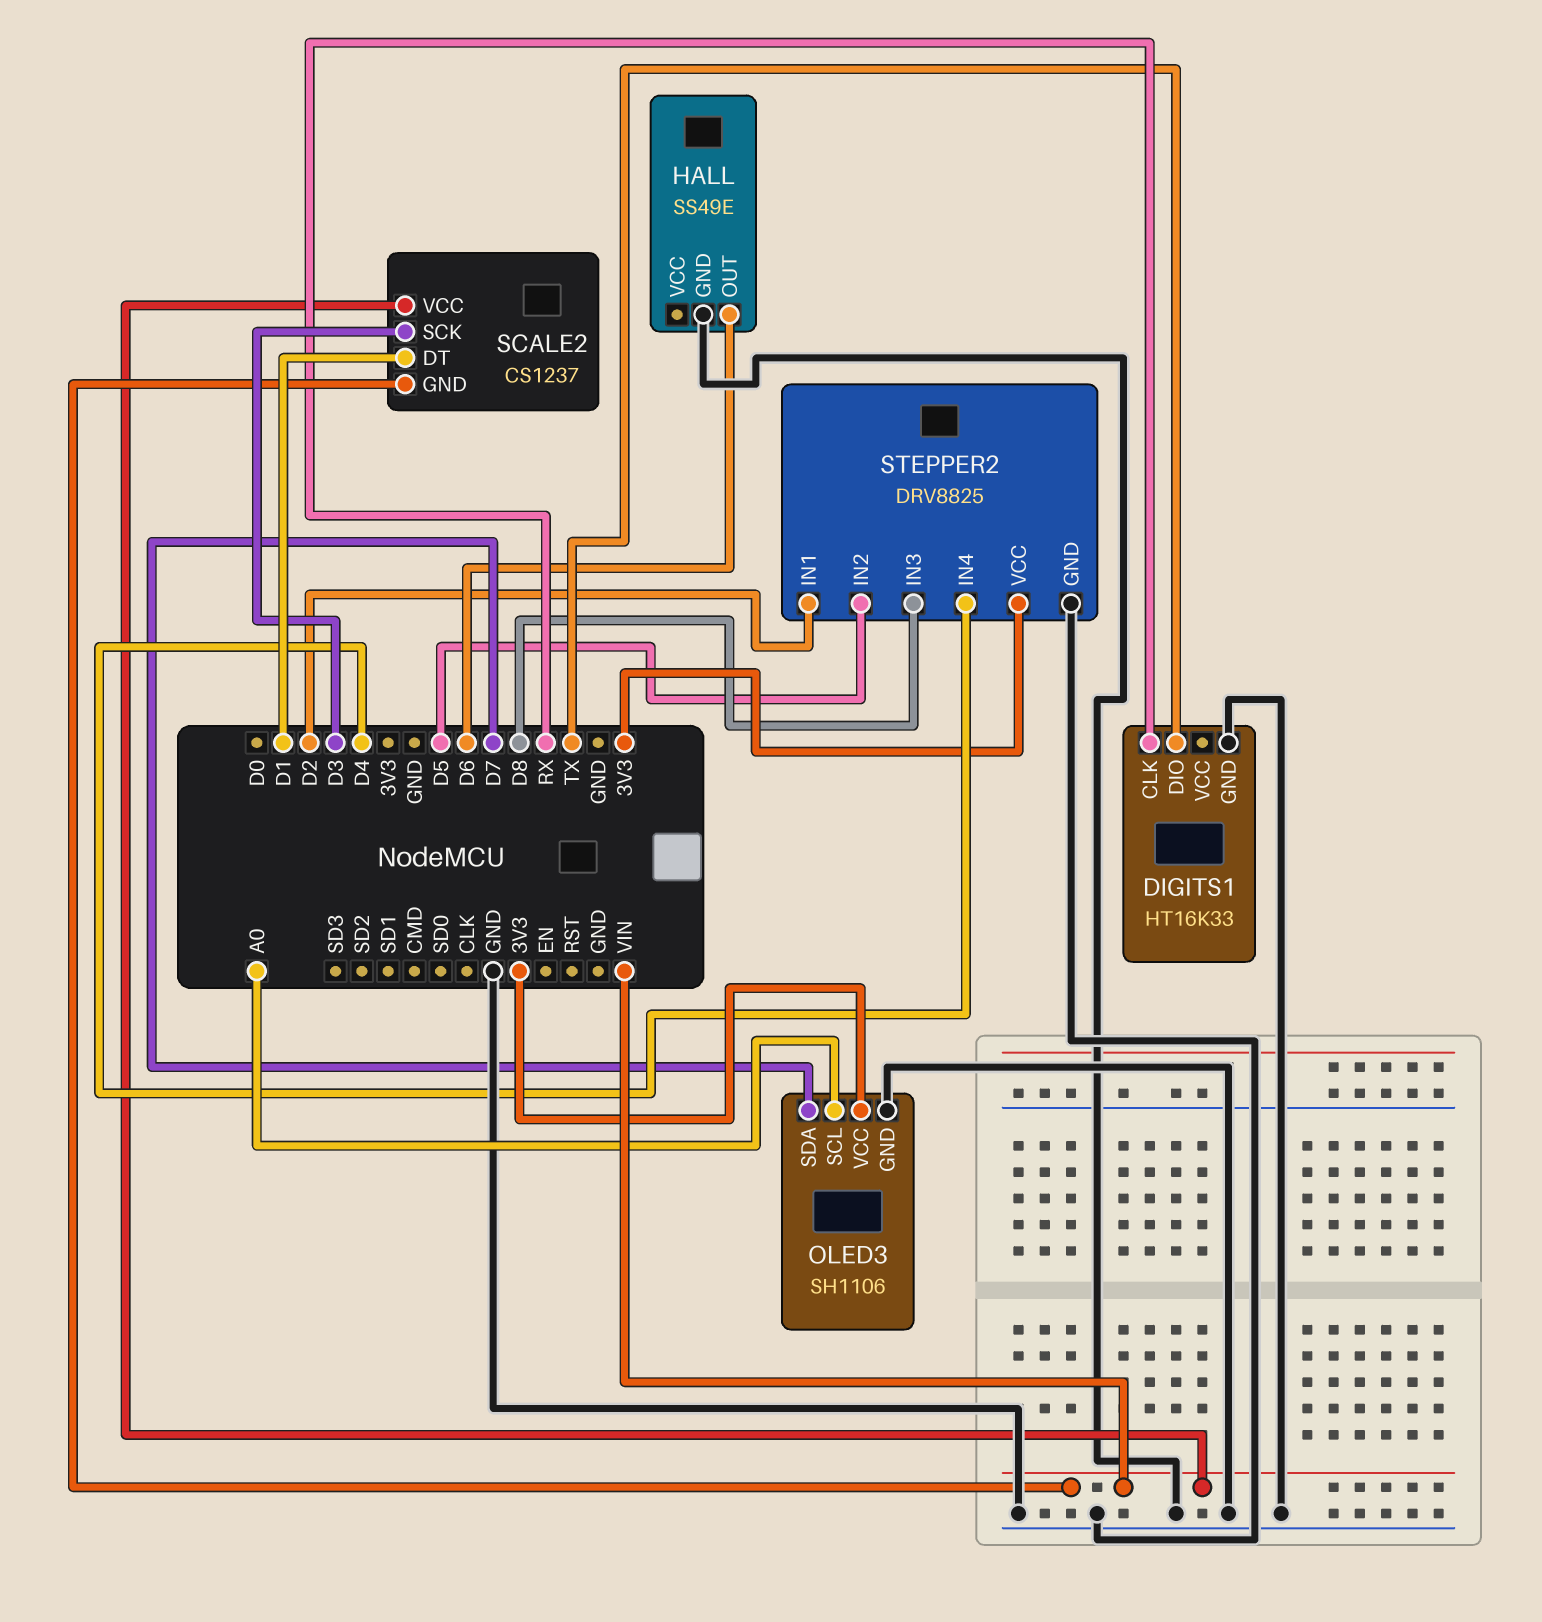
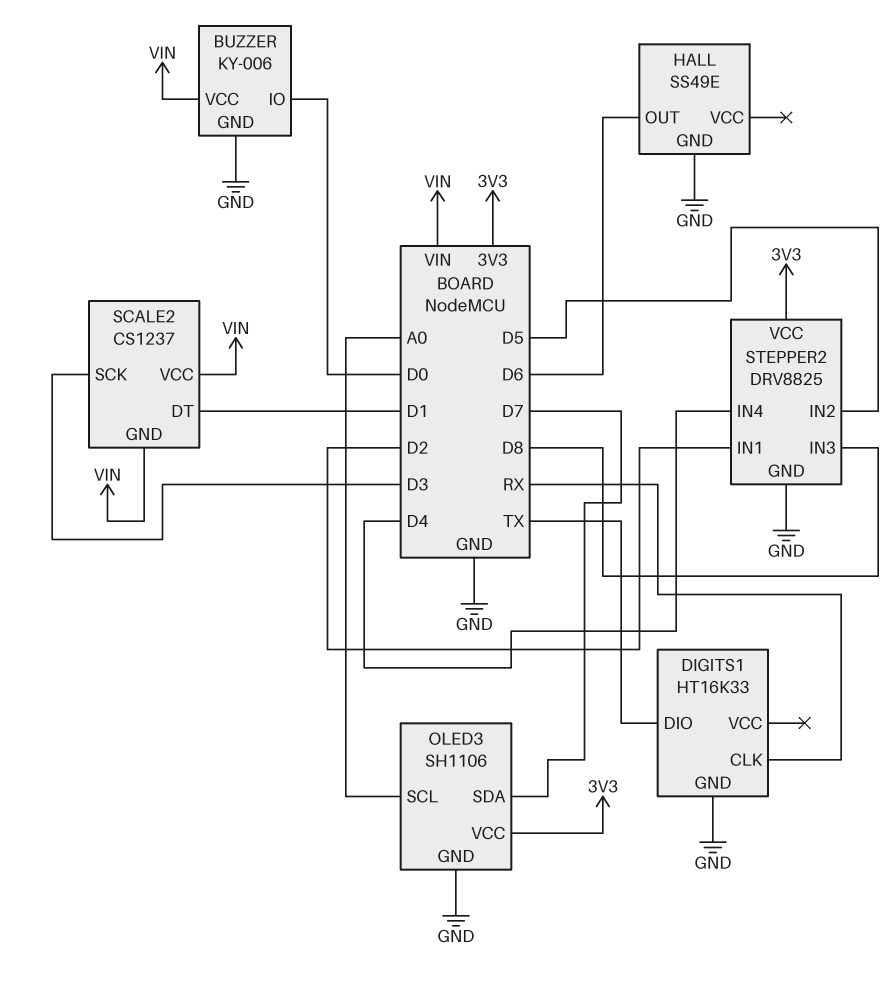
BUZZER: none -> KY-006
BUZZER pin GND: none -> GND
BUZZER pin IO: none -> D0
BUZZER pin VCC: none -> VIN

